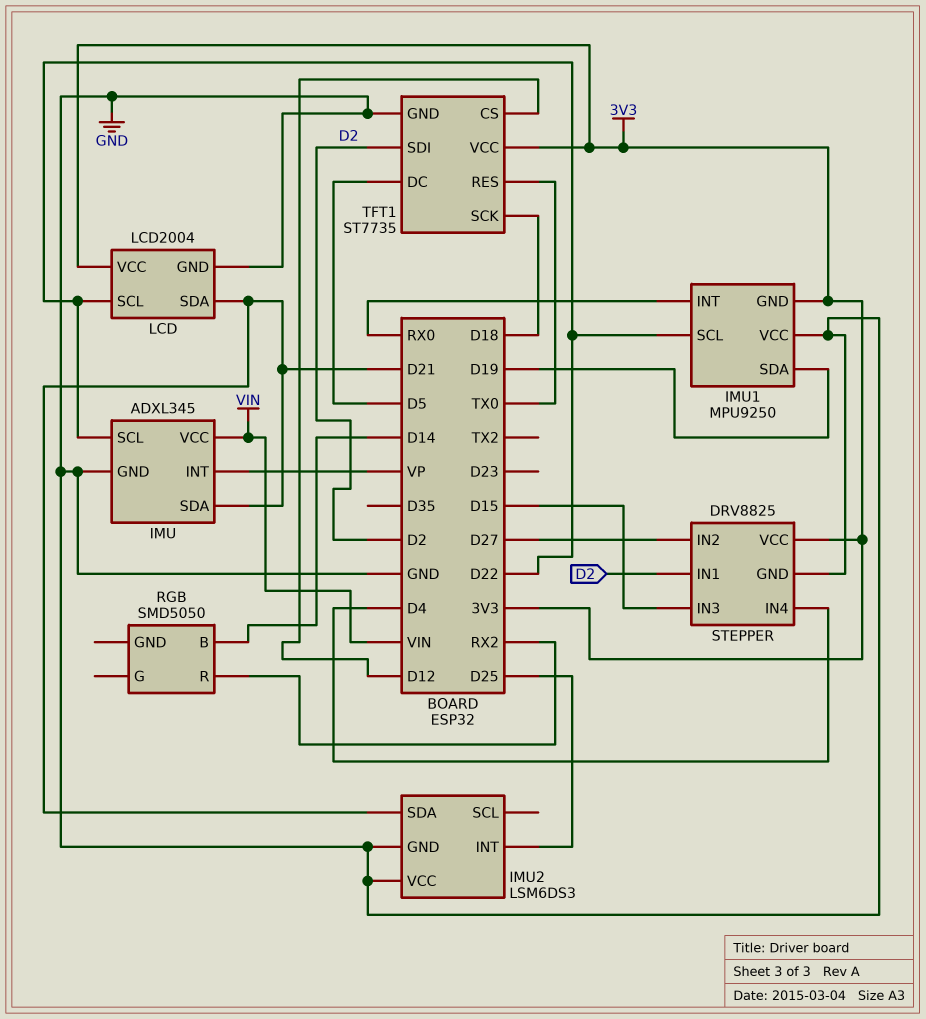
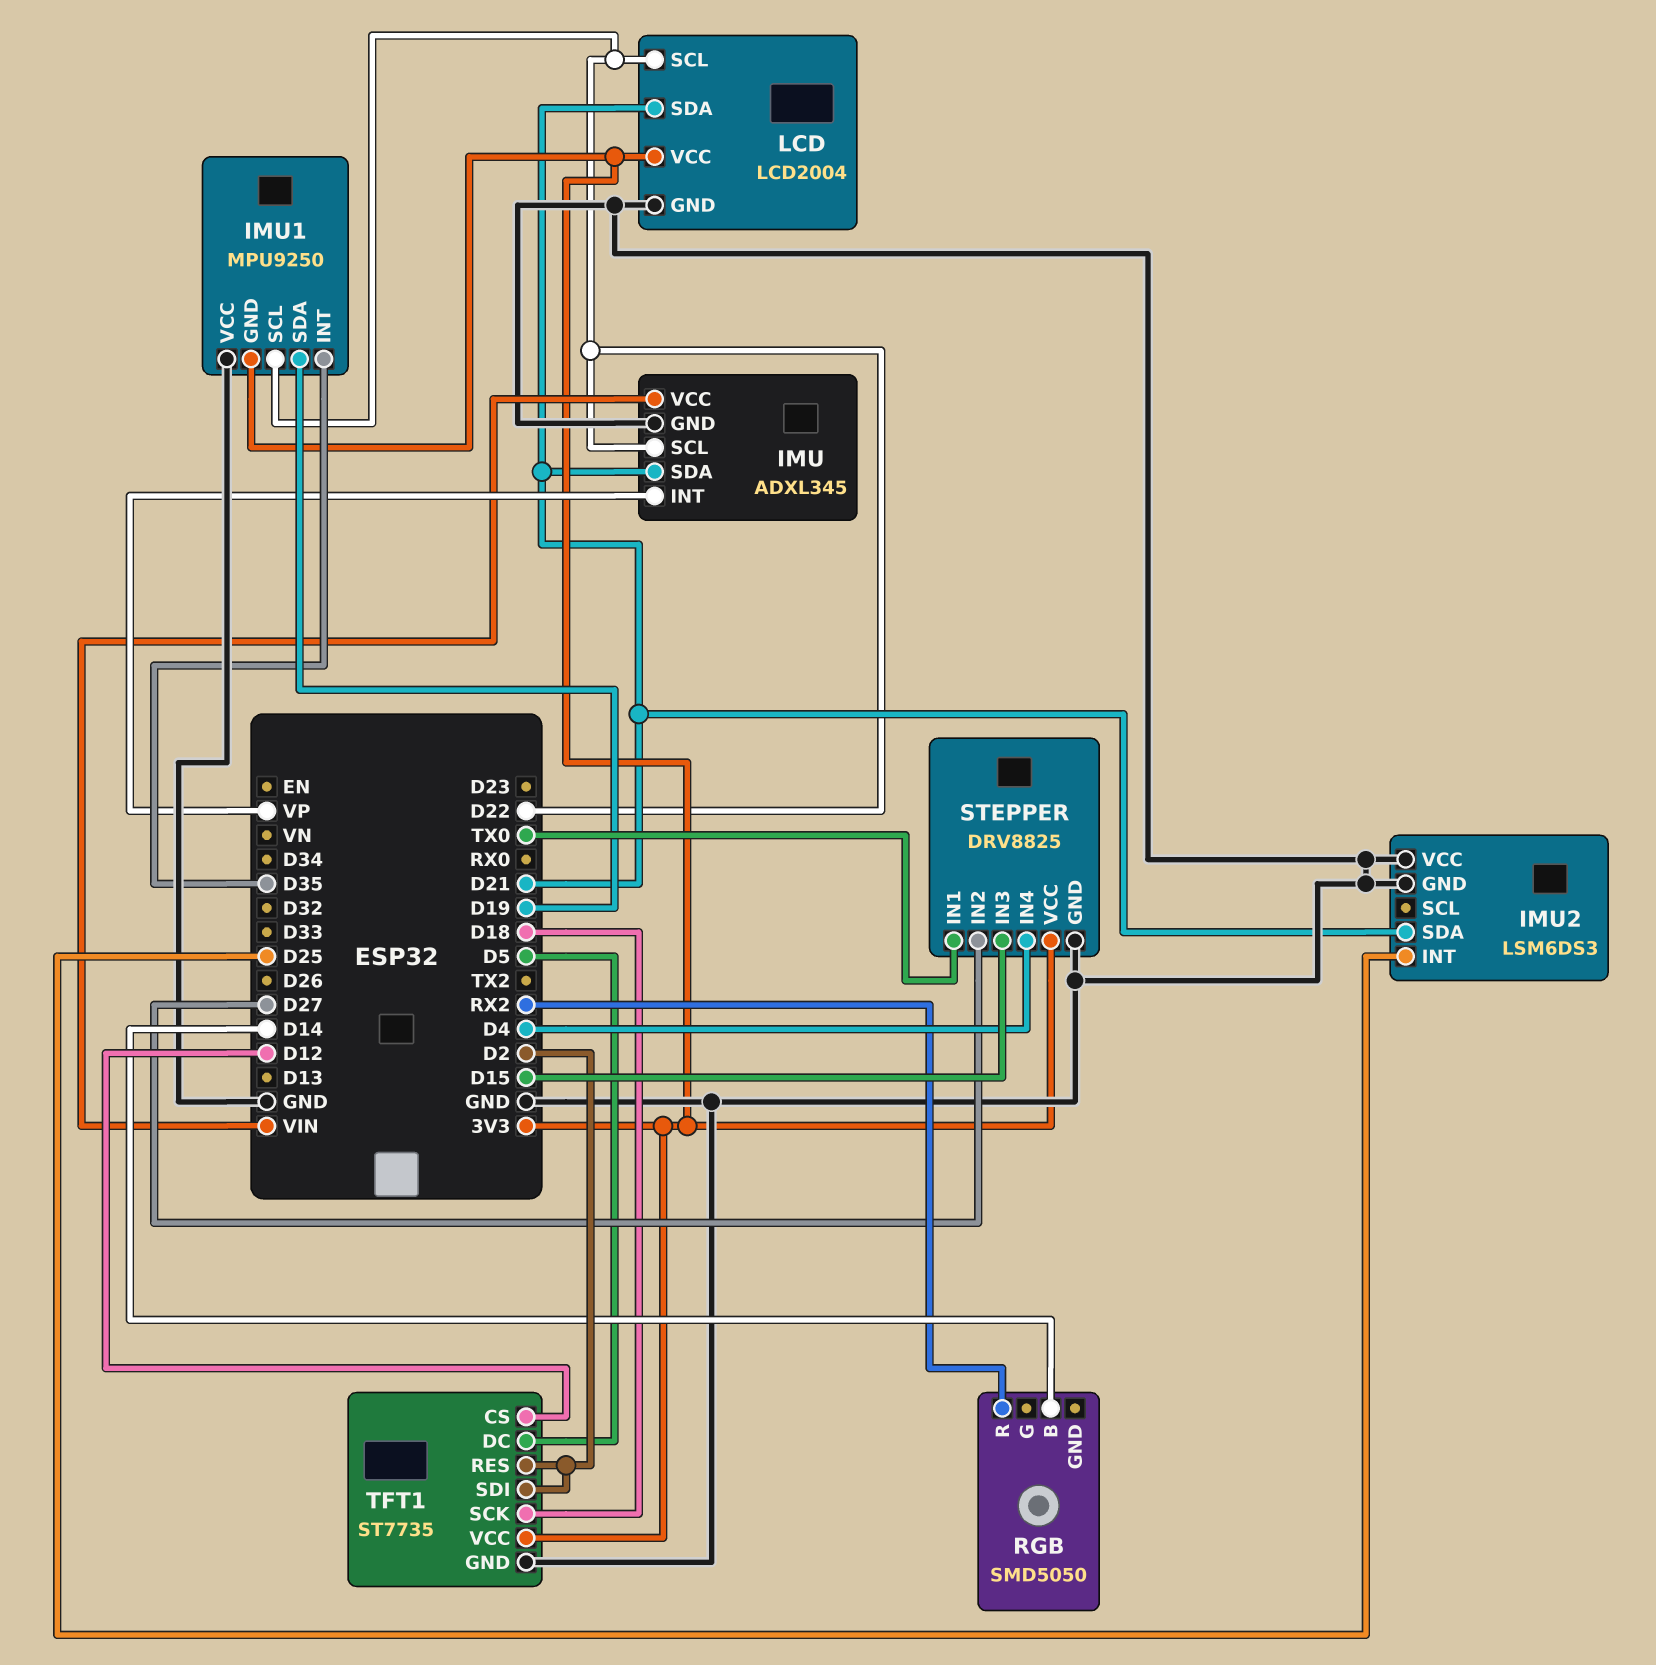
IMU1 pin INT: RX0 -> D35
STEPPER pin IN1: D2 -> TX0
TFT1 pin RES: TX0 -> D2

